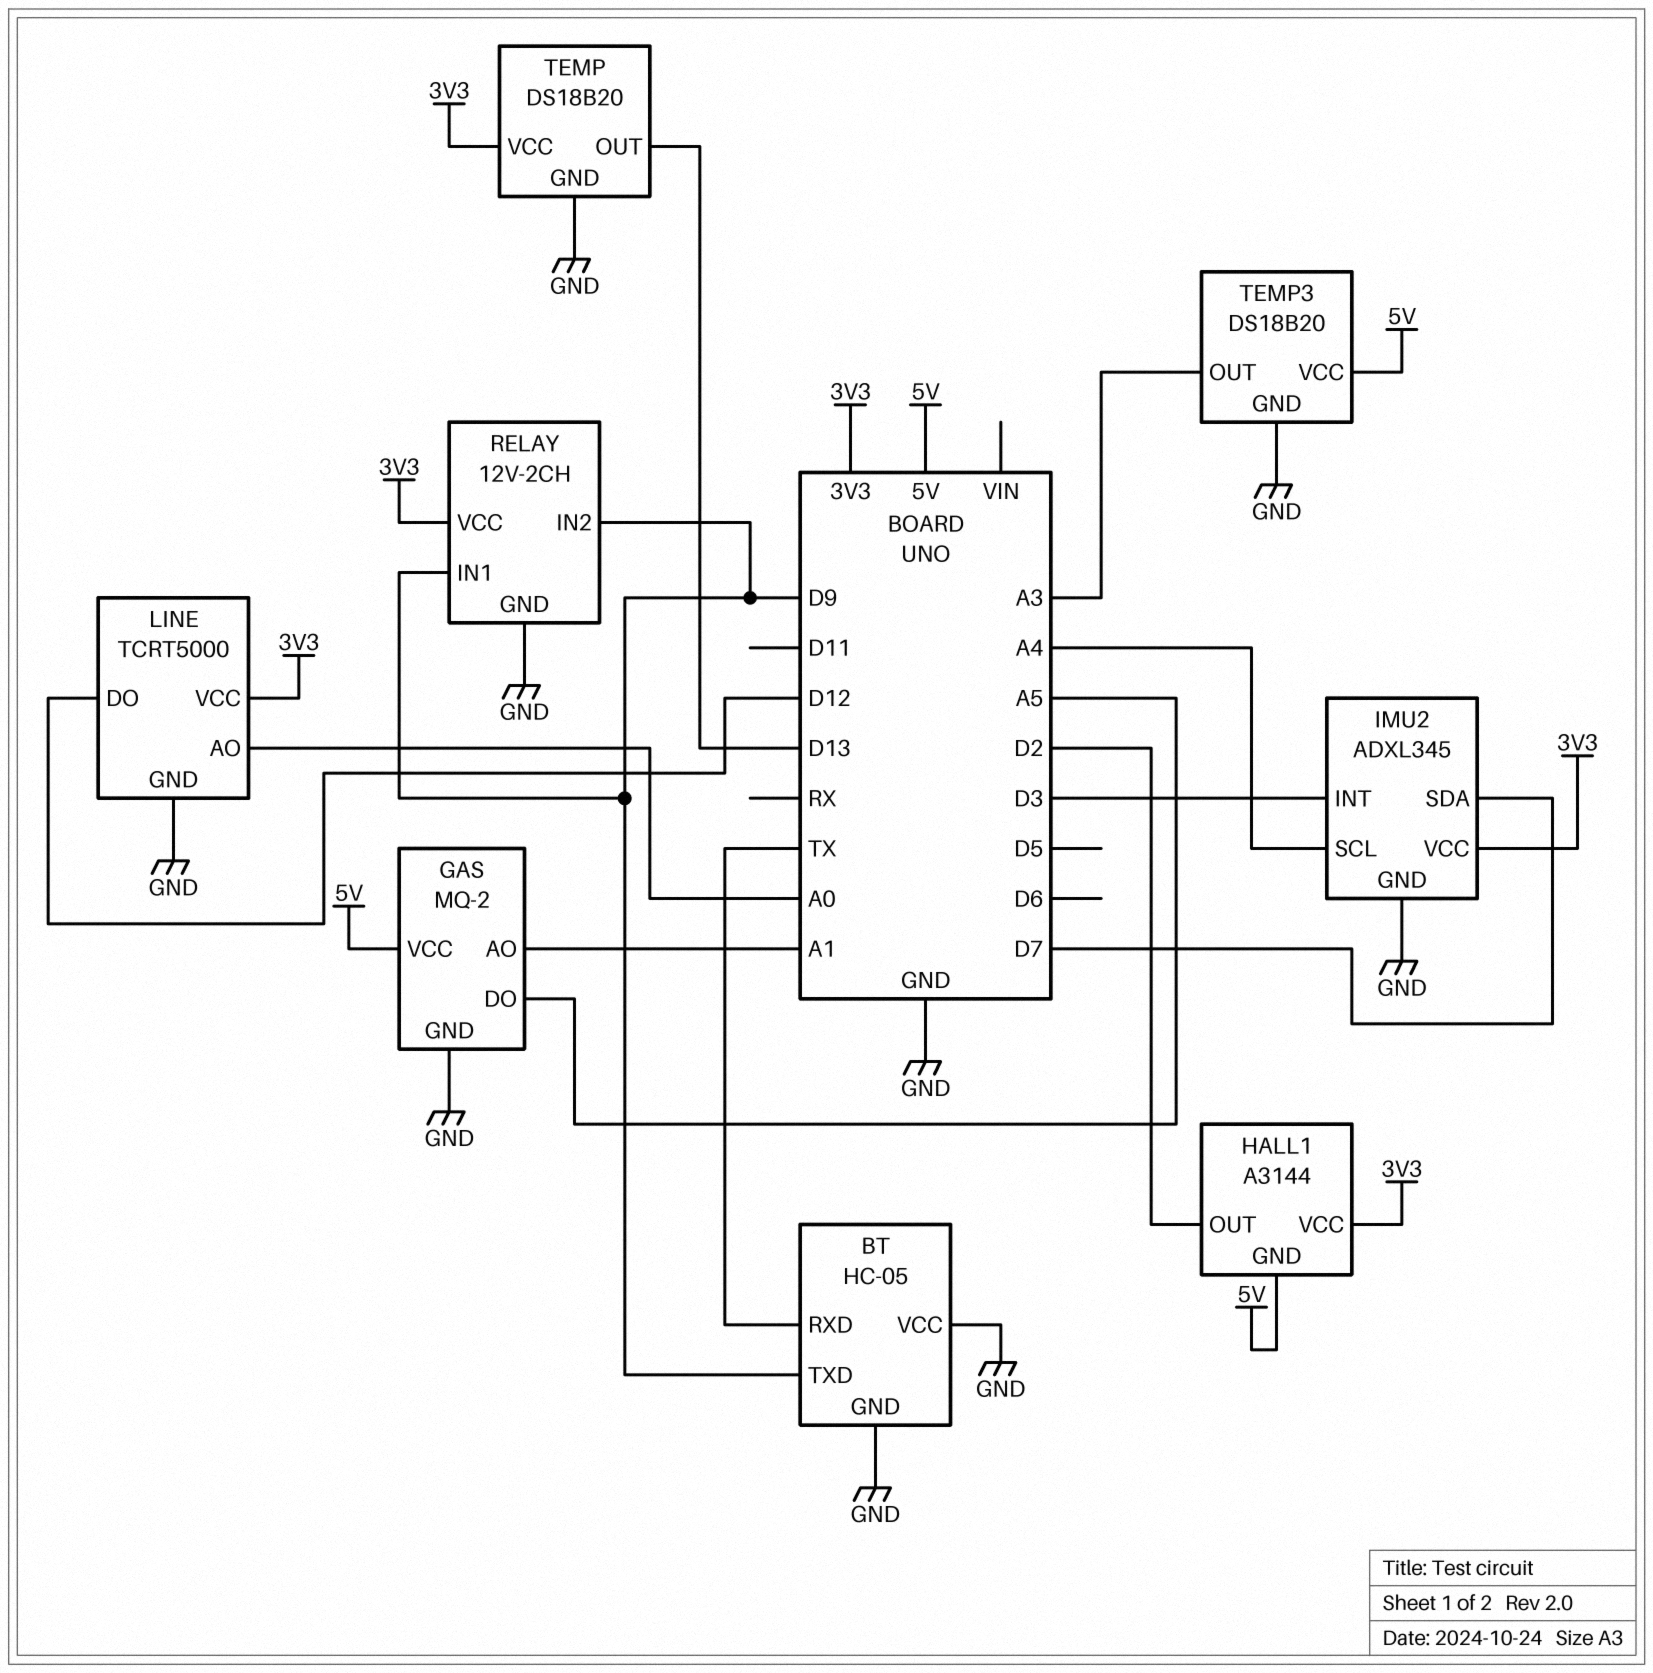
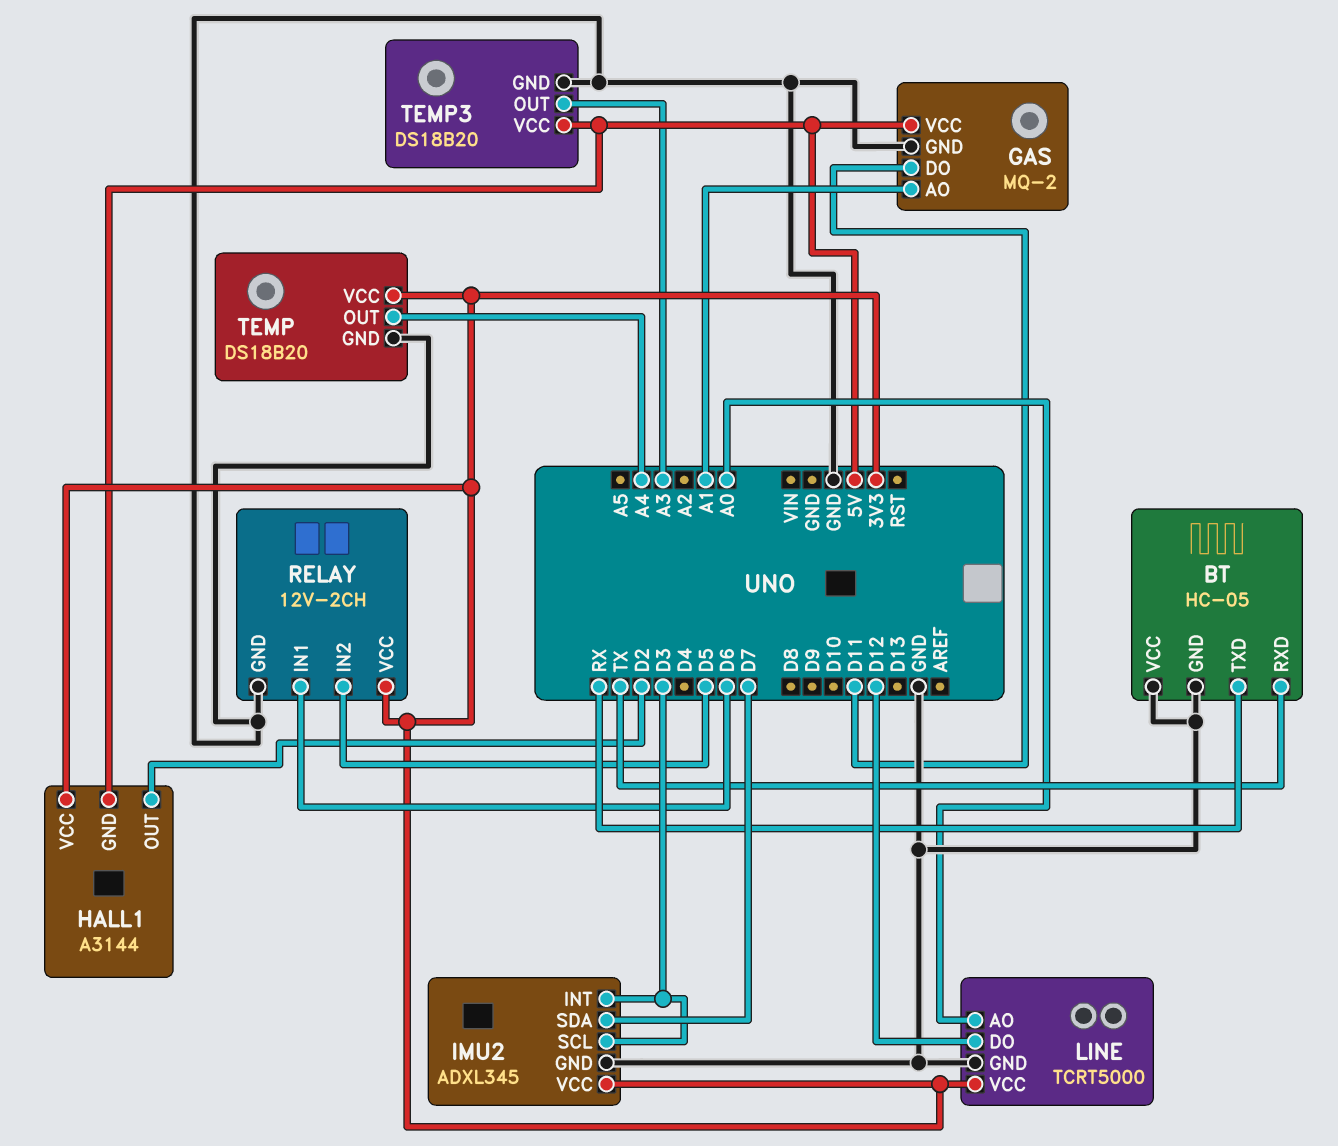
BT pin TXD: D9 -> RX
GAS pin DO: A5 -> D11
IMU2 pin SCL: A4 -> D3
RELAY pin IN1: D9 -> D6
RELAY pin IN2: D9 -> D5
TEMP pin OUT: D13 -> A4

